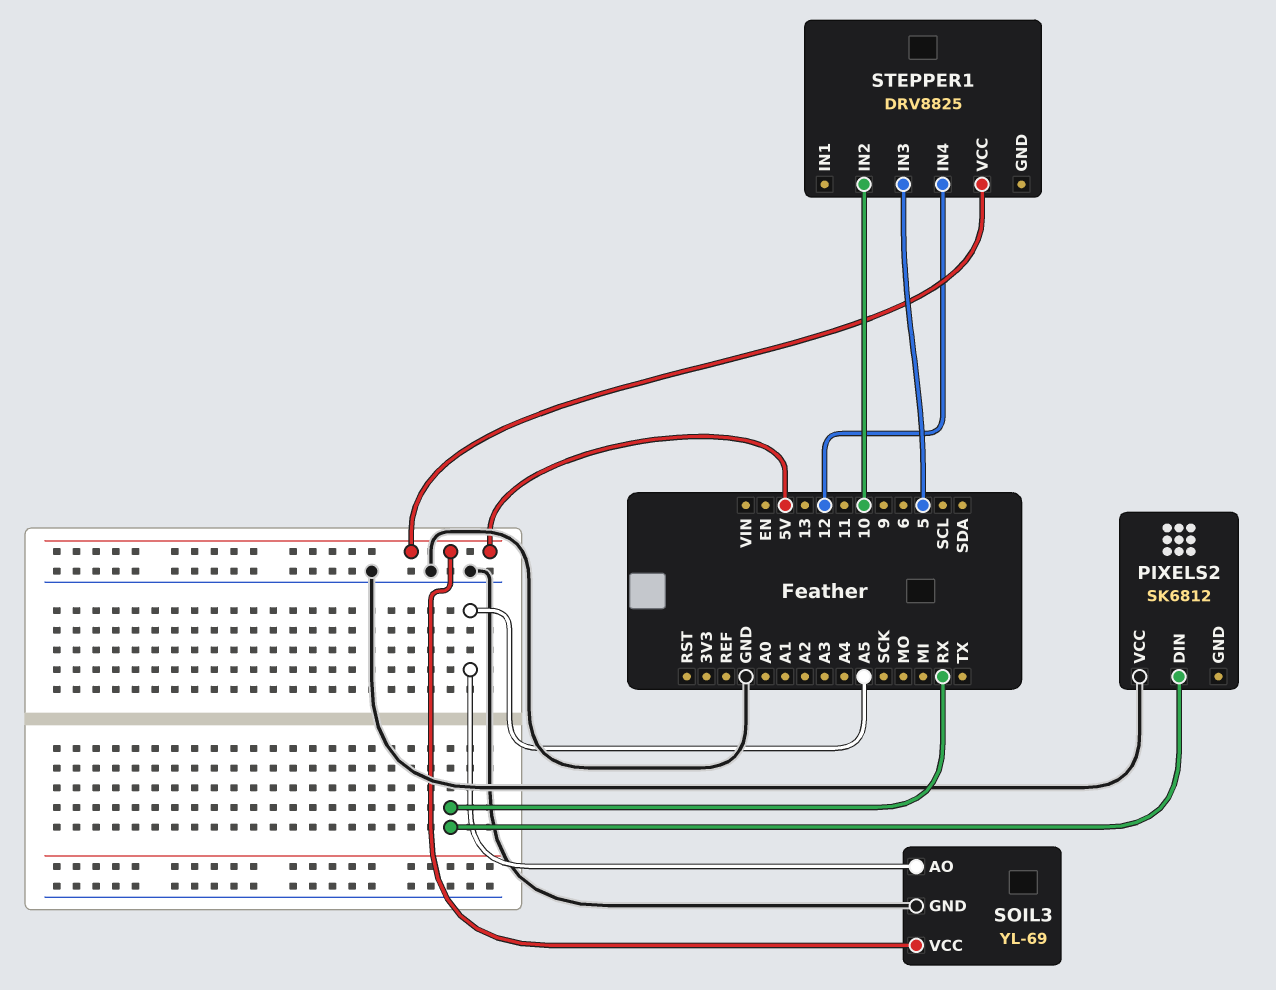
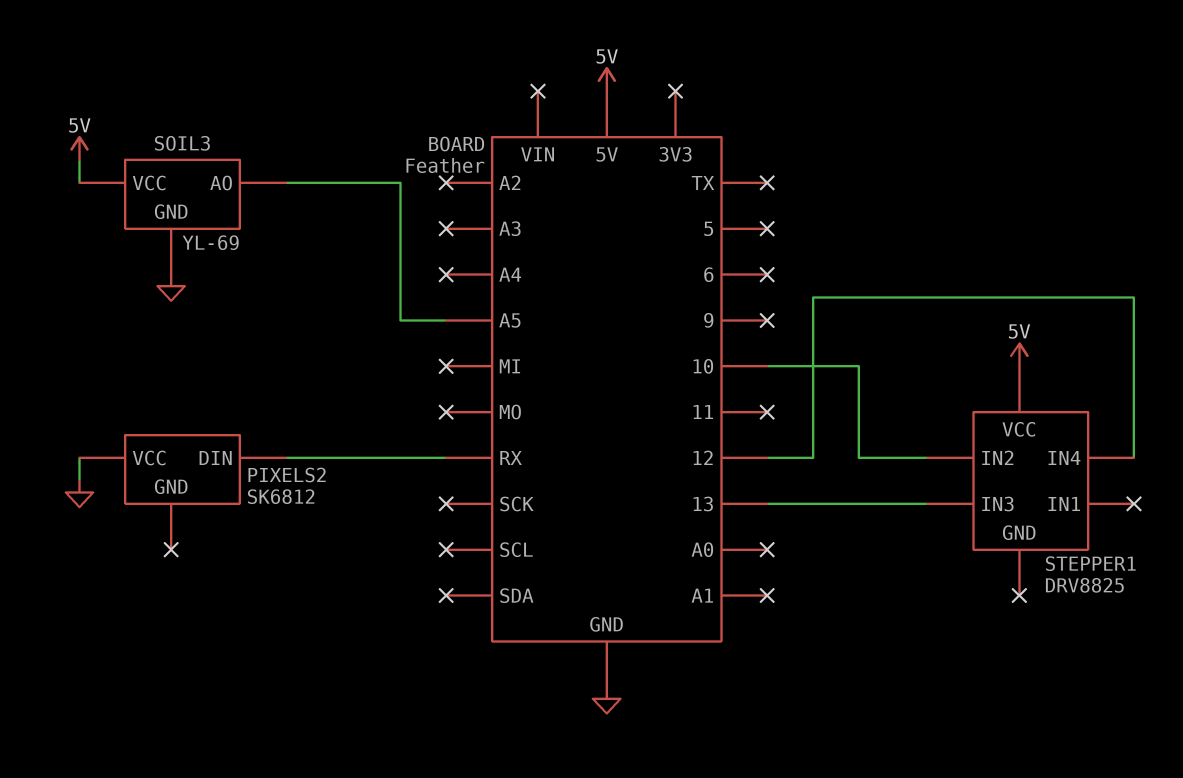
STEPPER1 pin IN3: 5 -> 13

